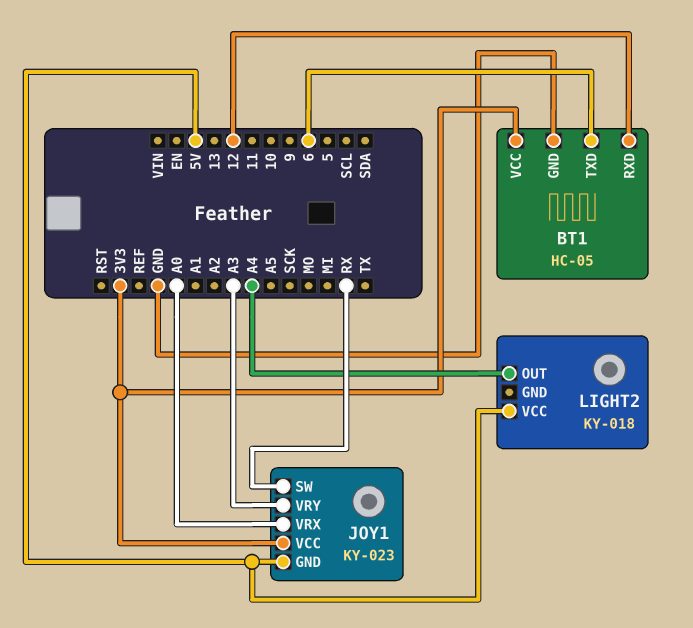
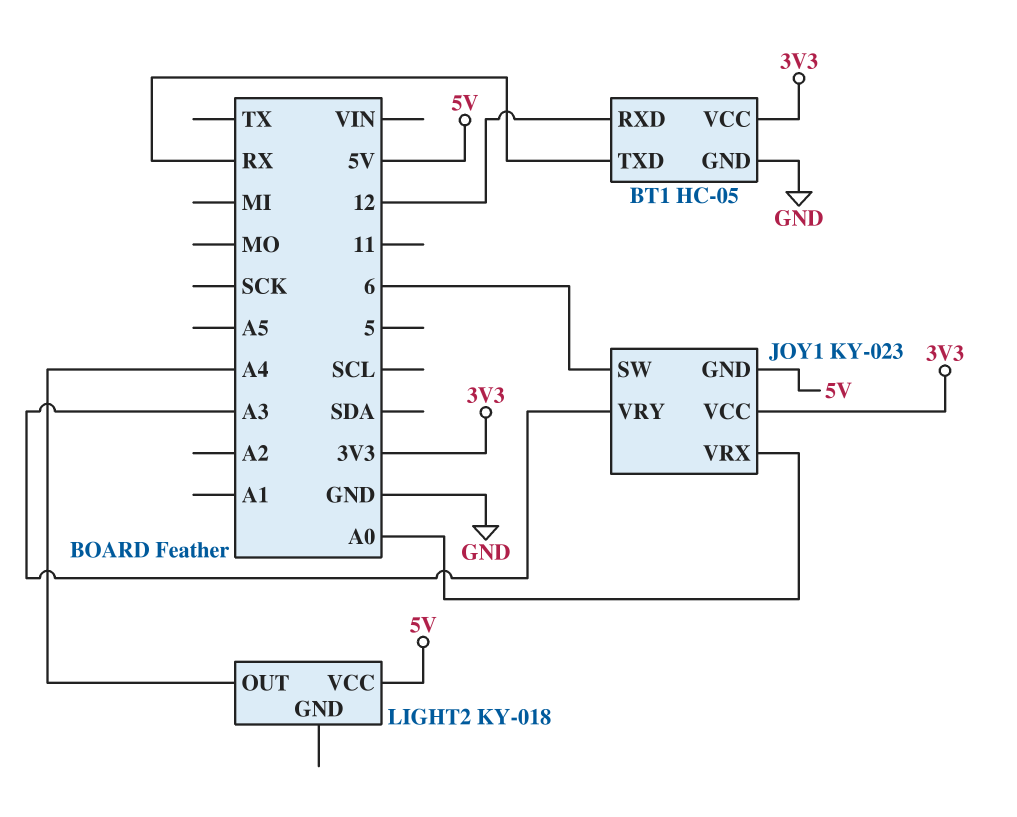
BT1 pin TXD: 6 -> RX
JOY1 pin SW: RX -> 6

